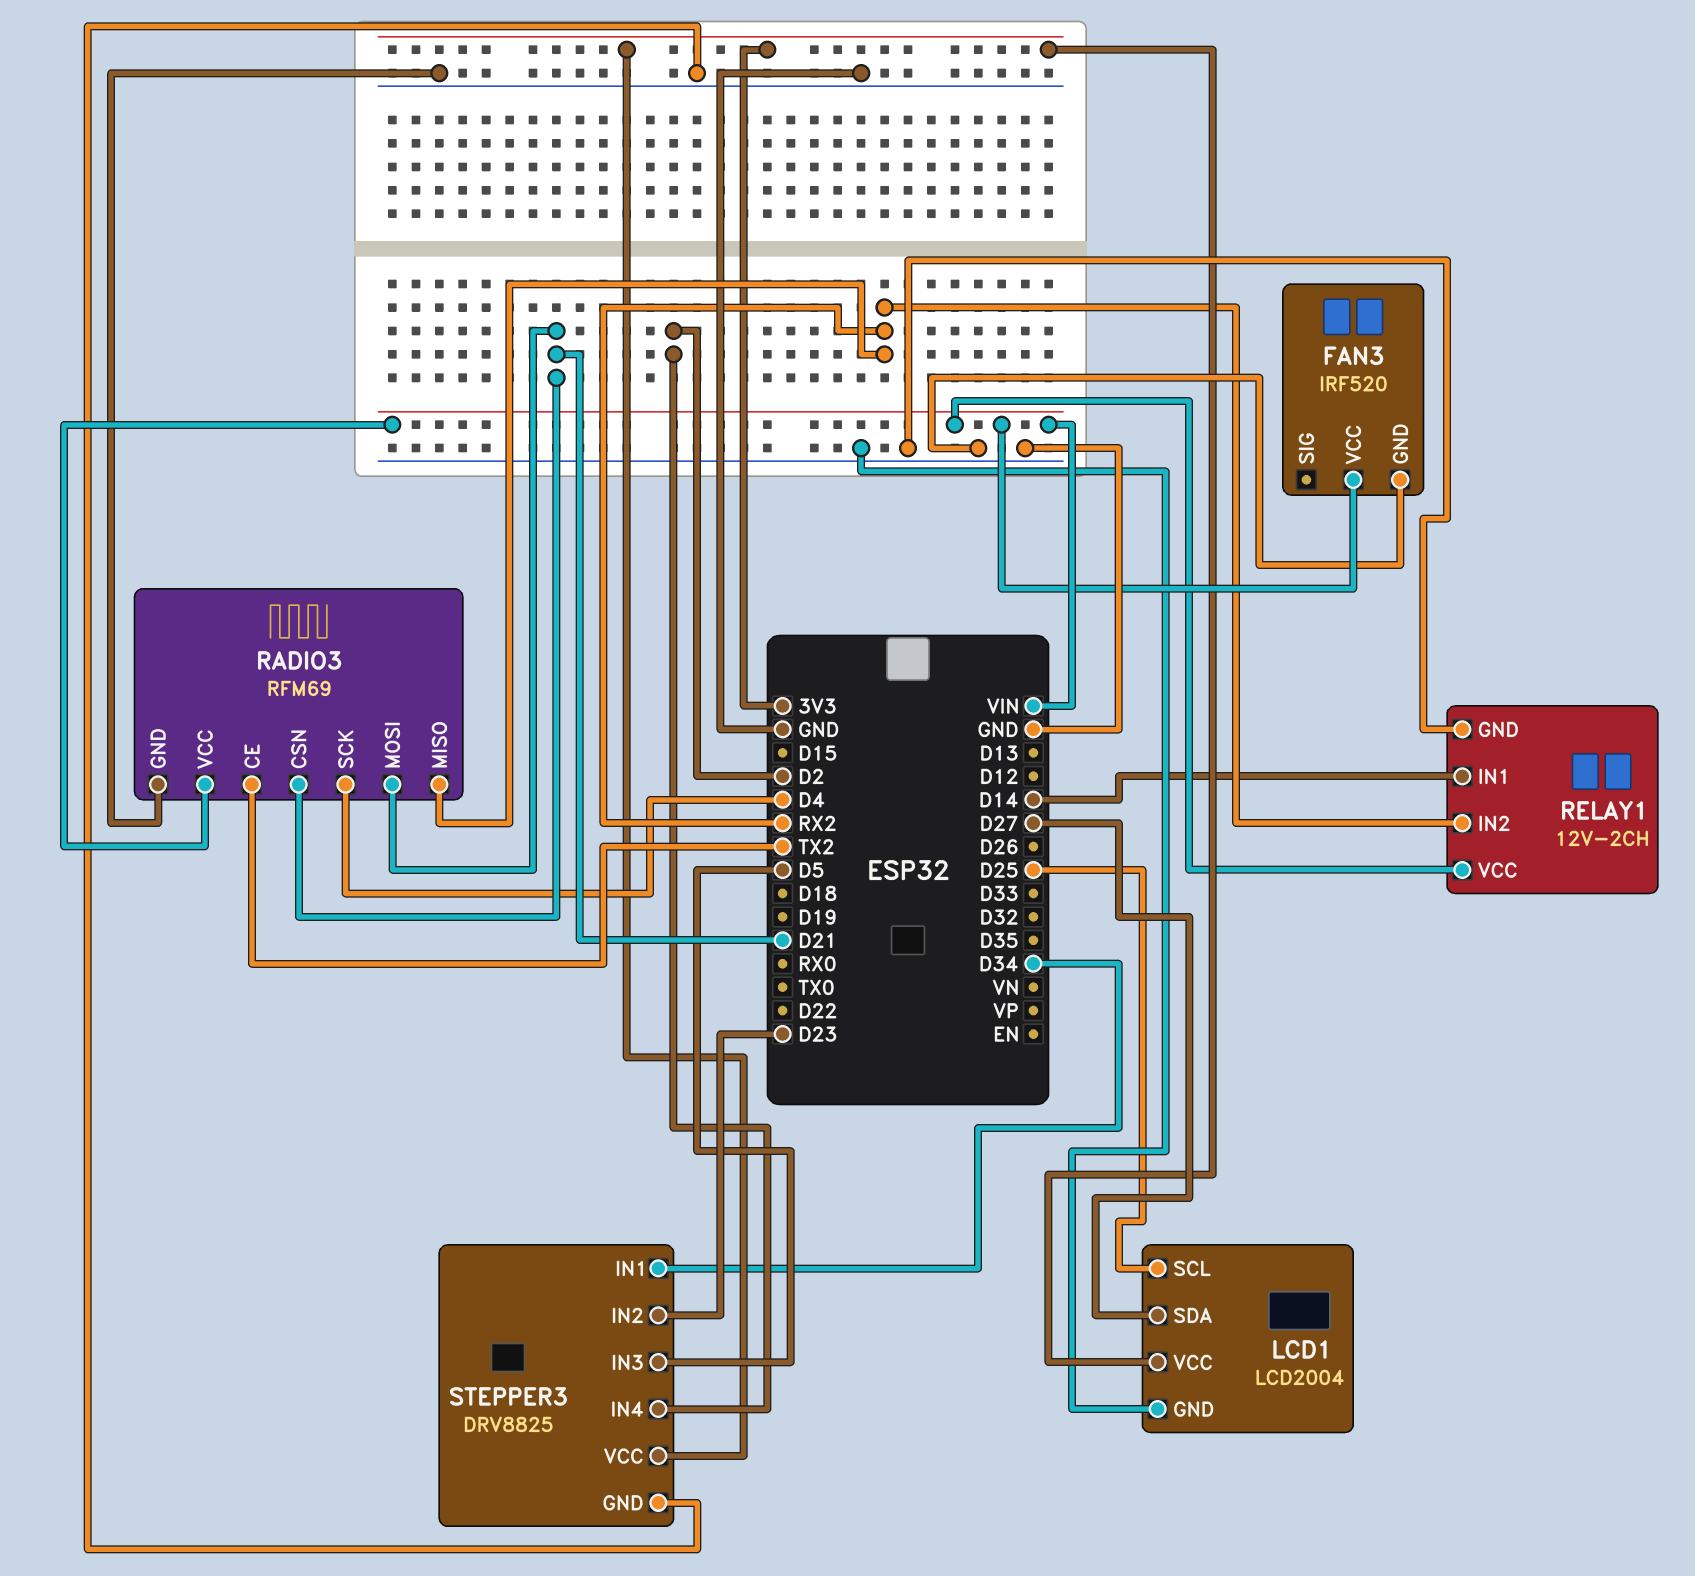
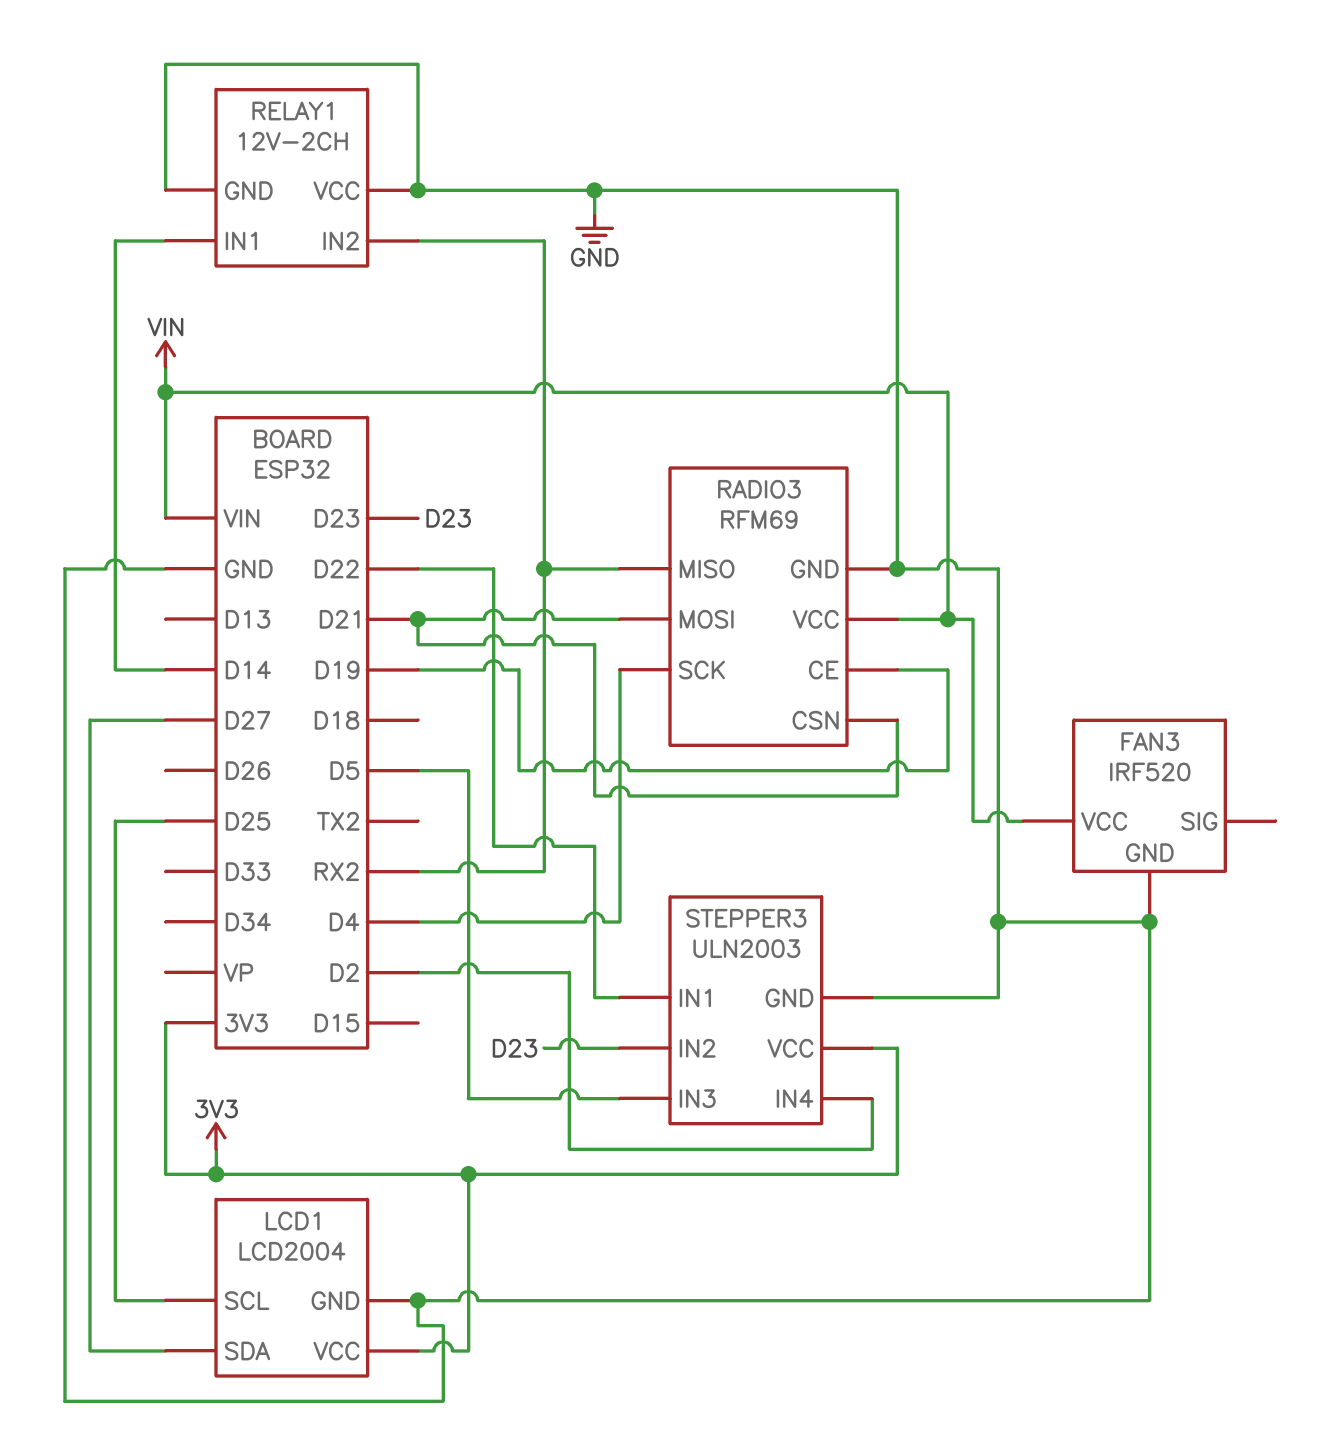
RADIO3 pin CE: TX2 -> D19
RELAY1 pin VCC: VIN -> GND
STEPPER3: DRV8825 -> ULN2003
STEPPER3 pin IN1: D34 -> D22

